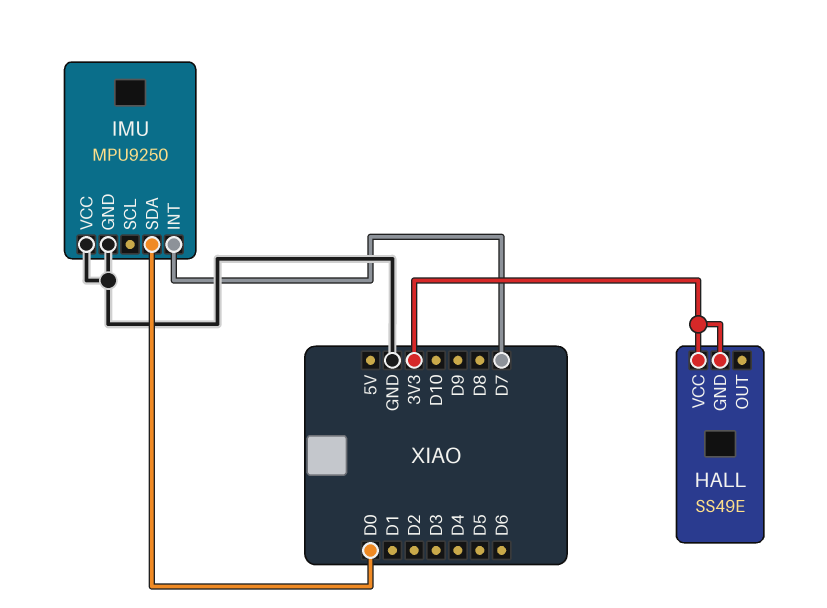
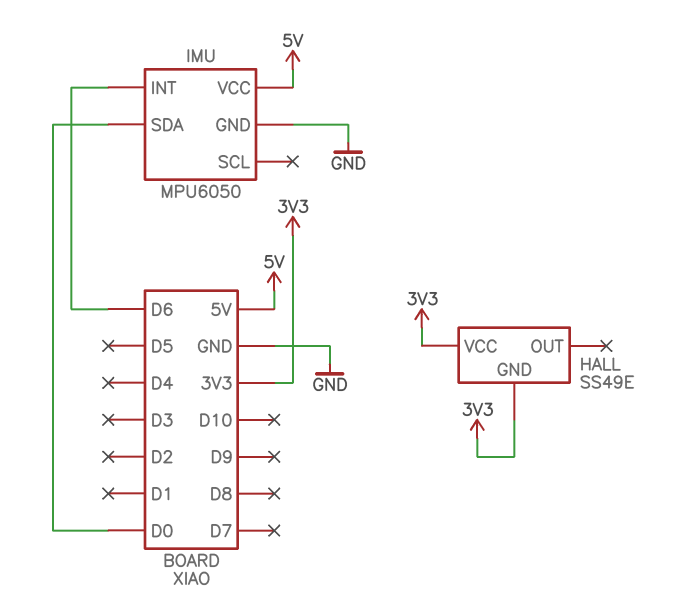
IMU: MPU9250 -> MPU6050
IMU pin INT: D7 -> D6
IMU pin VCC: GND -> 5V

